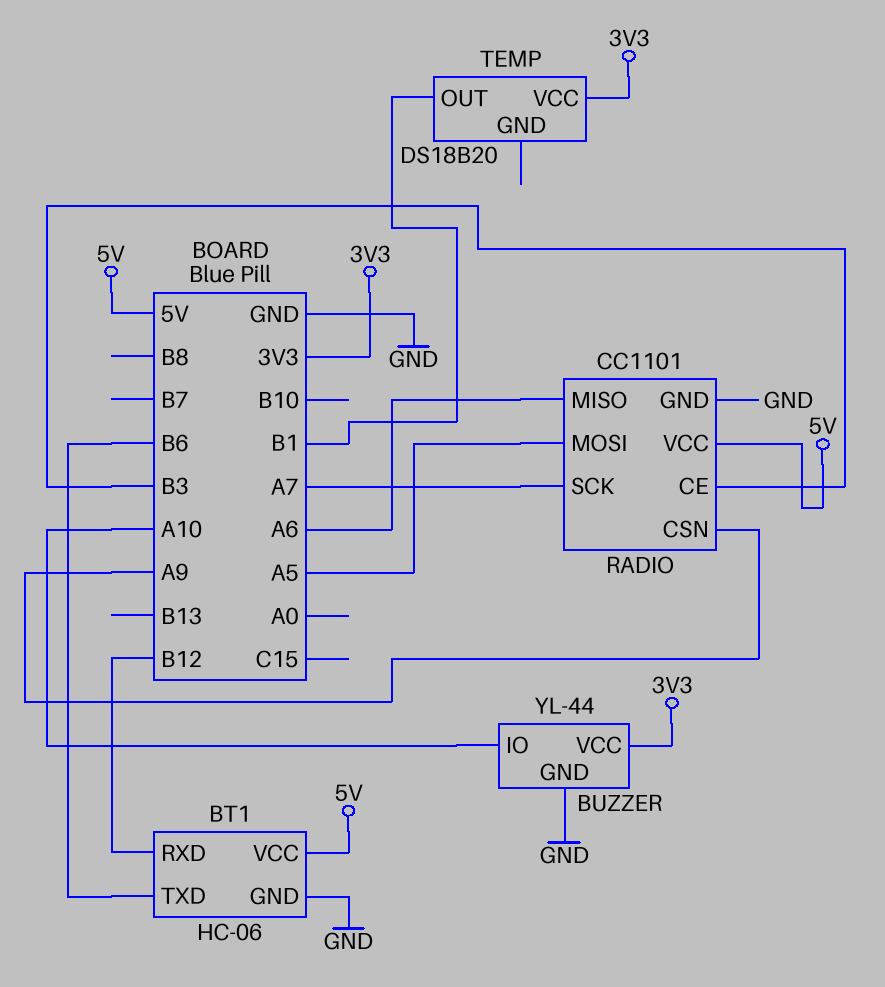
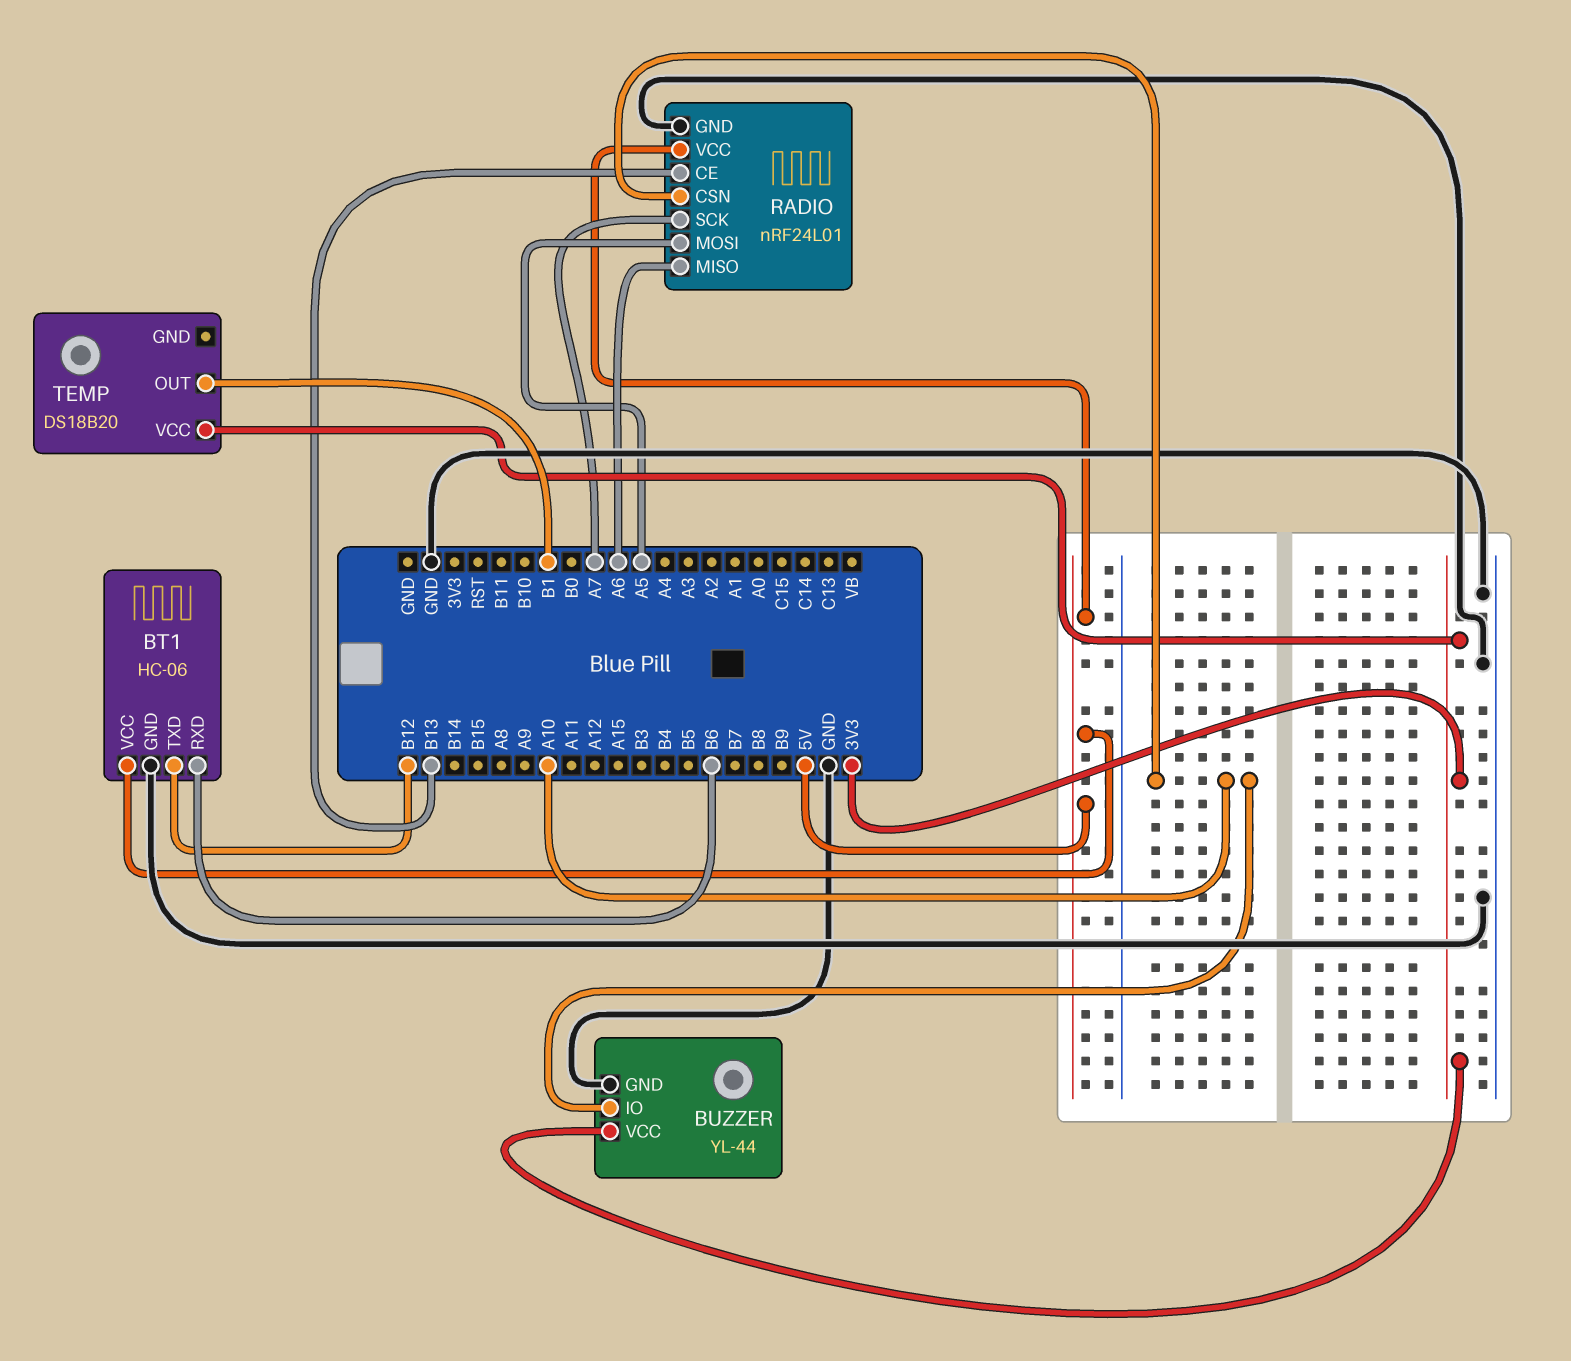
BT1 pin RXD: B12 -> B6
BT1 pin TXD: B6 -> B12
RADIO: CC1101 -> nRF24L01
RADIO pin CE: B3 -> B13
RADIO pin CSN: A9 -> A10

